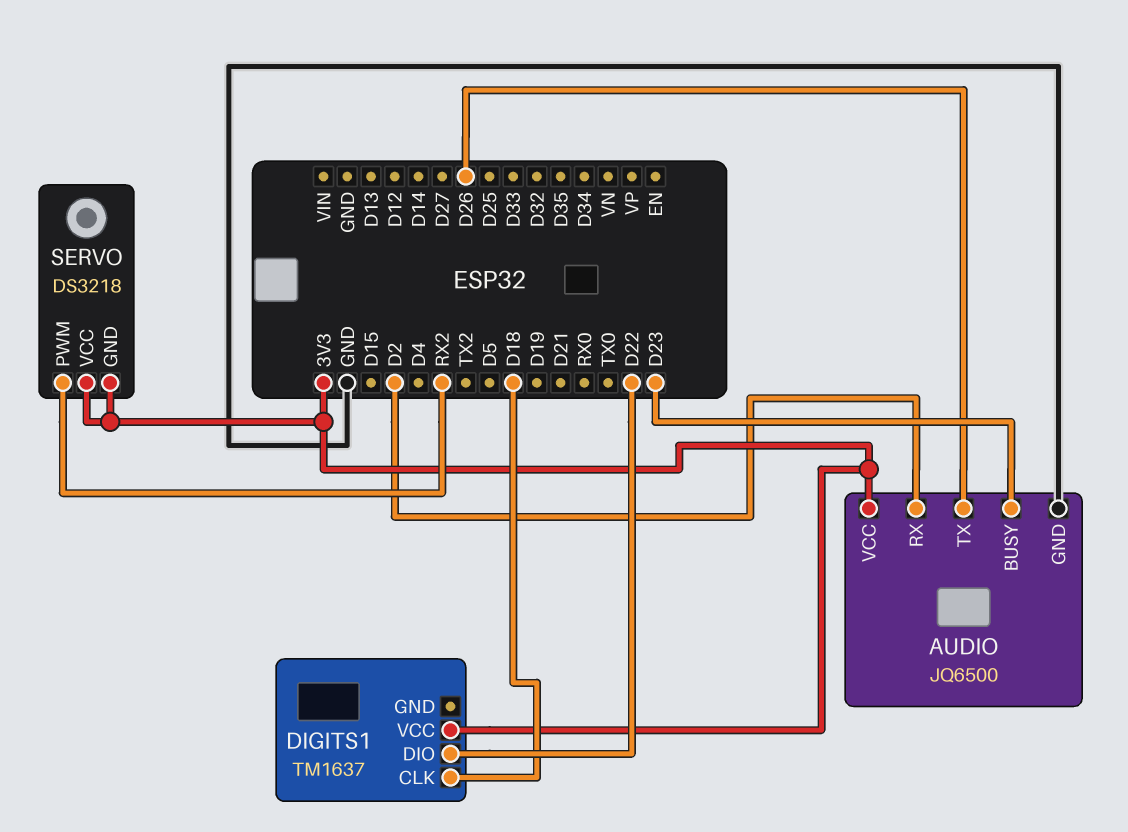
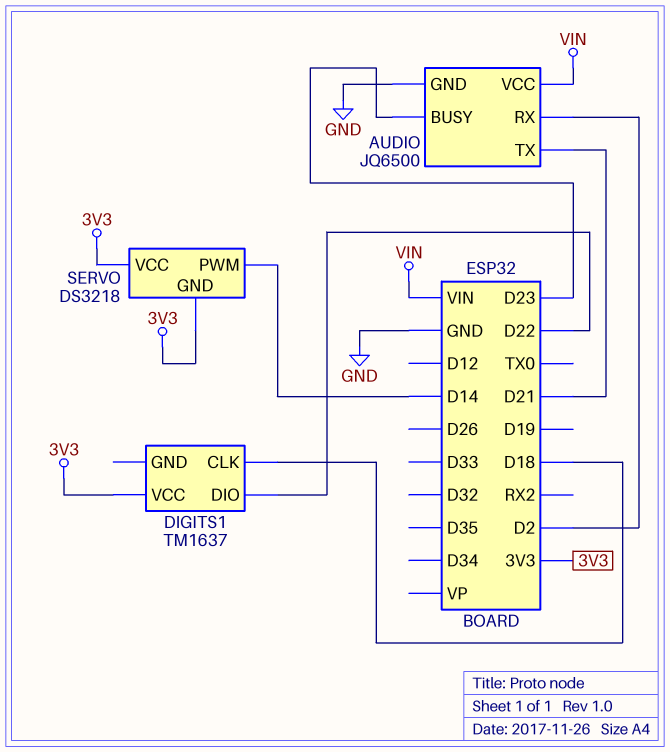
AUDIO pin TX: D26 -> D21
AUDIO pin VCC: 3V3 -> VIN
SERVO pin PWM: RX2 -> D14

